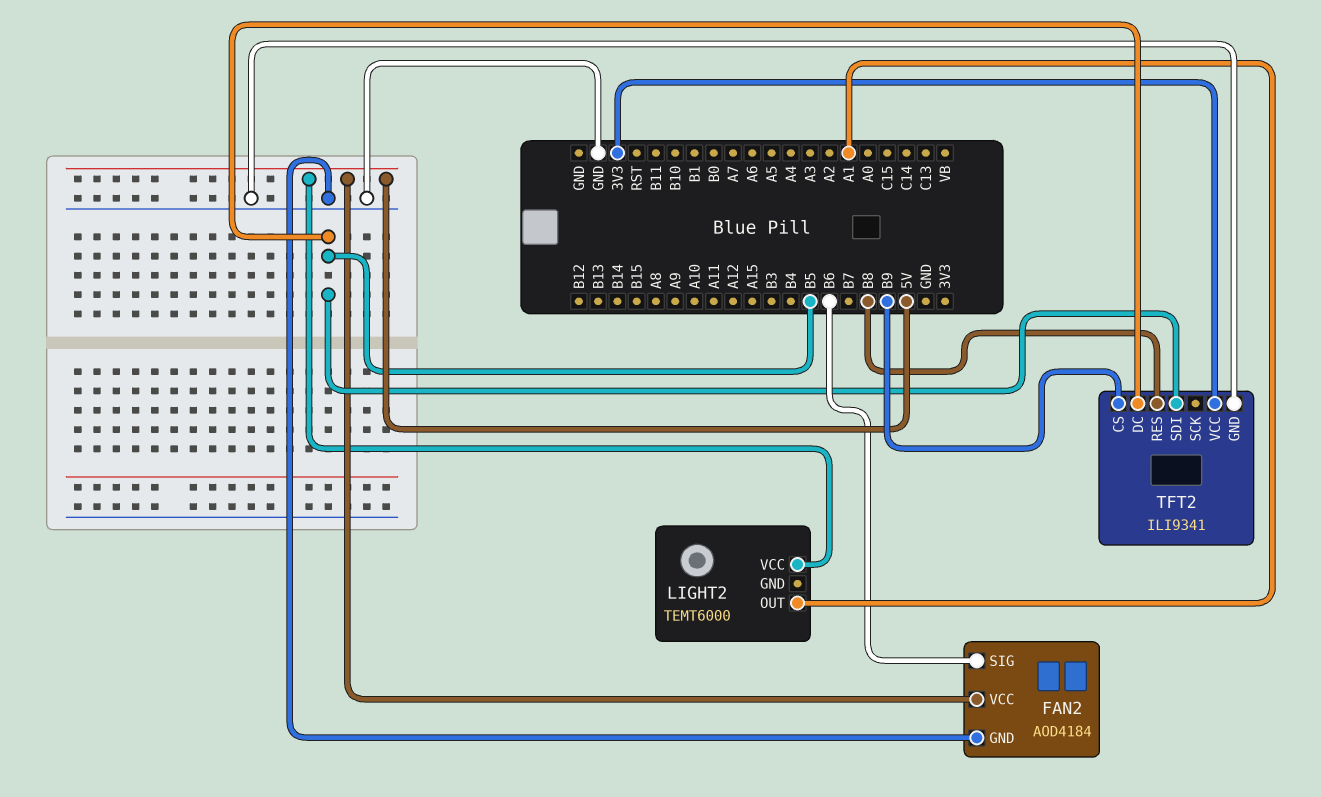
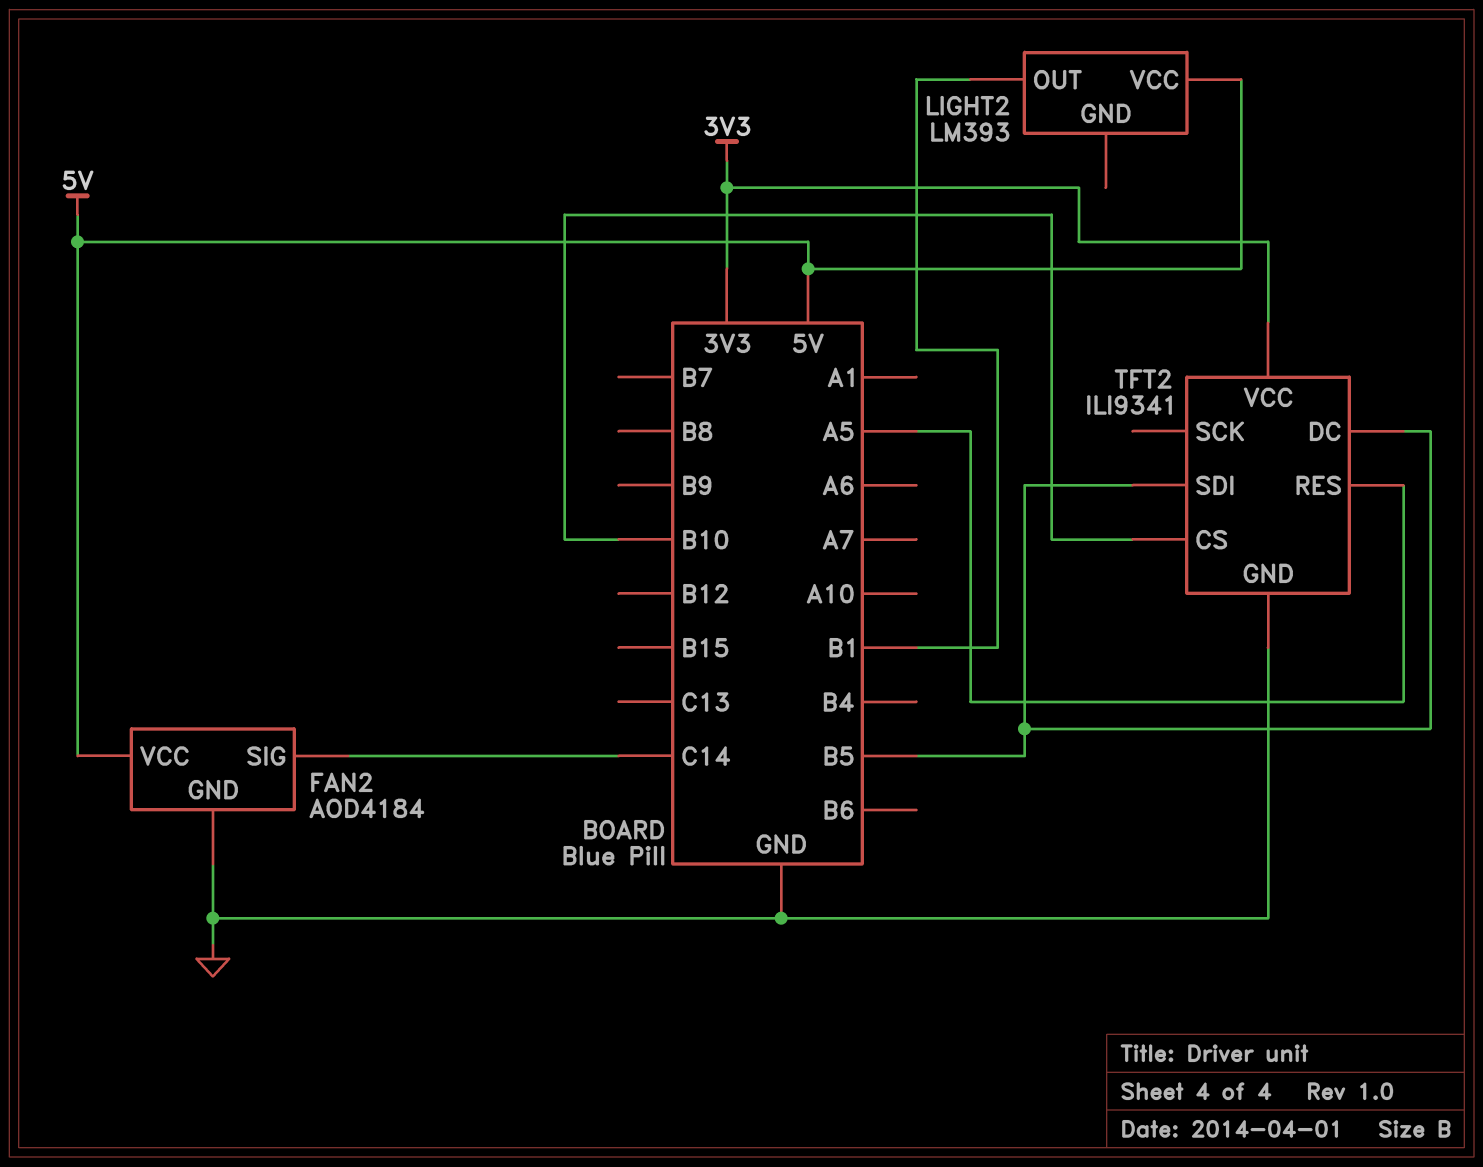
FAN2 pin SIG: B6 -> C14
LIGHT2: TEMT6000 -> LM393
LIGHT2 pin OUT: A1 -> B1
TFT2 pin CS: B9 -> B10
TFT2 pin RES: B8 -> A5

